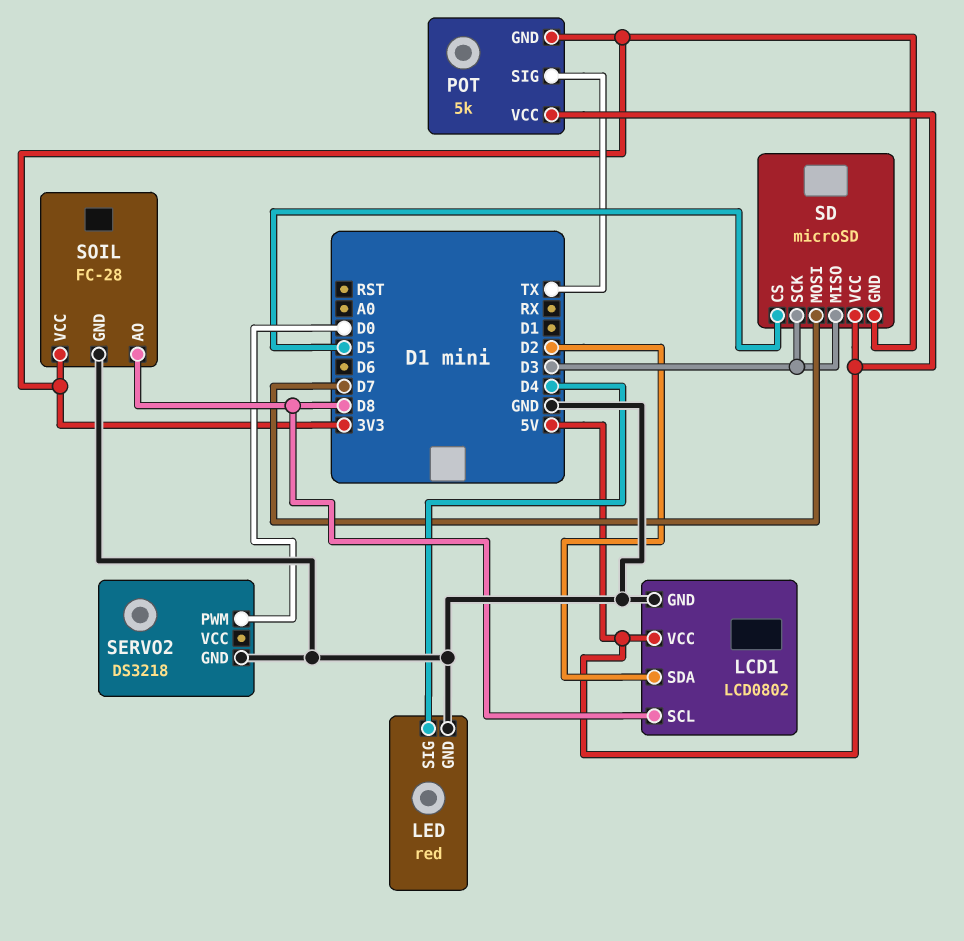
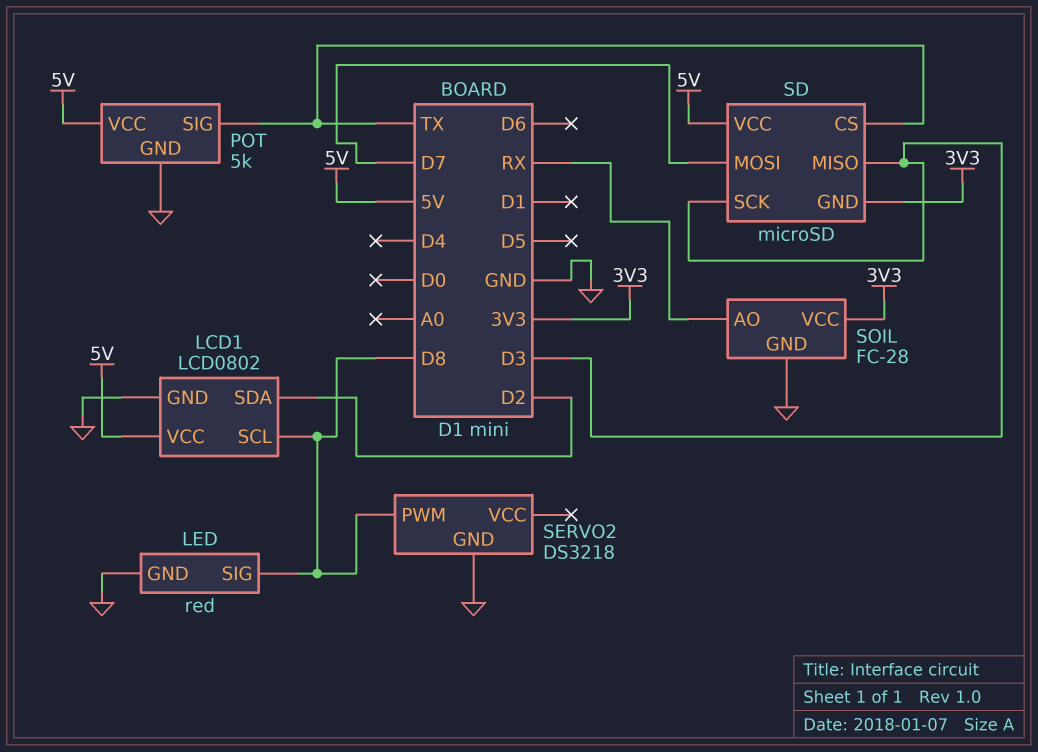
LED pin SIG: D4 -> D8
POT pin GND: 3V3 -> GND
SD pin CS: D5 -> TX
SERVO2 pin PWM: D0 -> D8
SOIL pin AO: D8 -> RX

